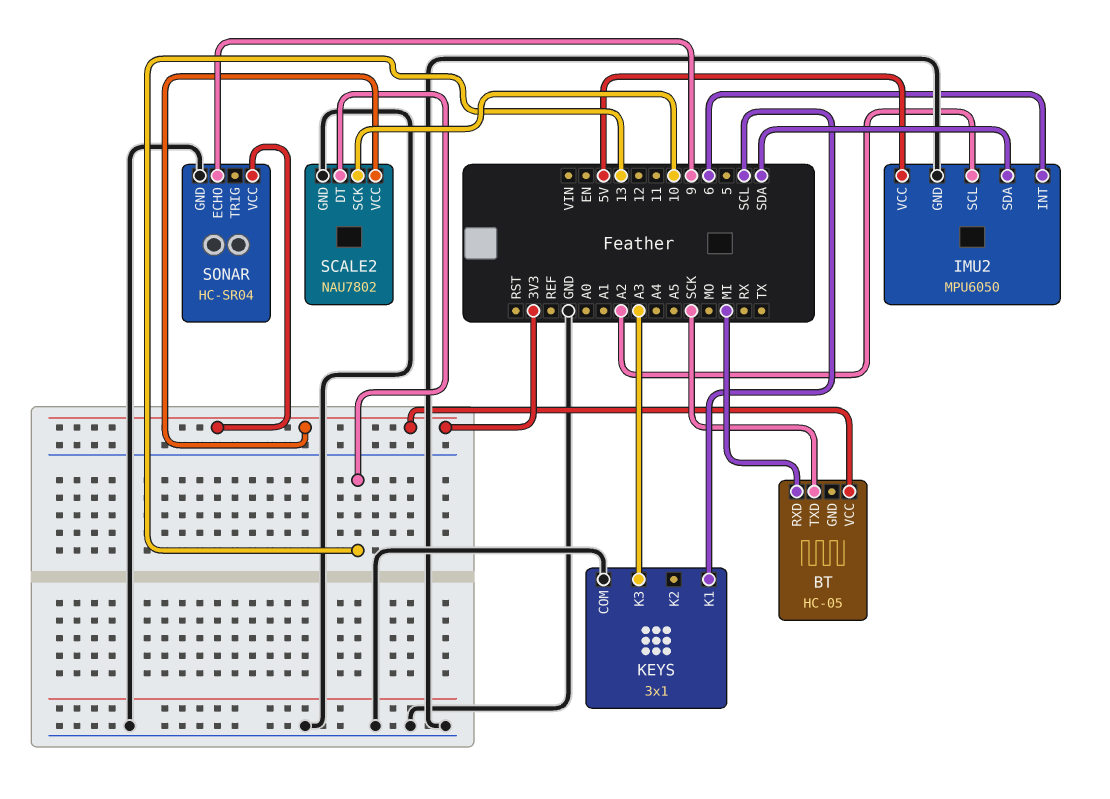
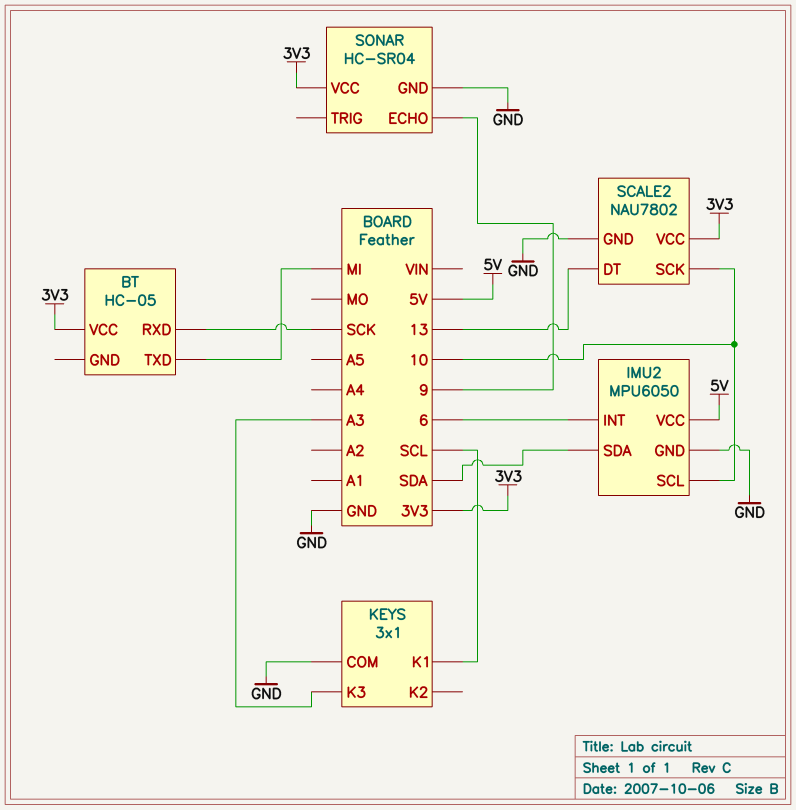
BT pin RXD: MI -> SCK
BT pin TXD: SCK -> MI
IMU2 pin SCL: A2 -> 10

